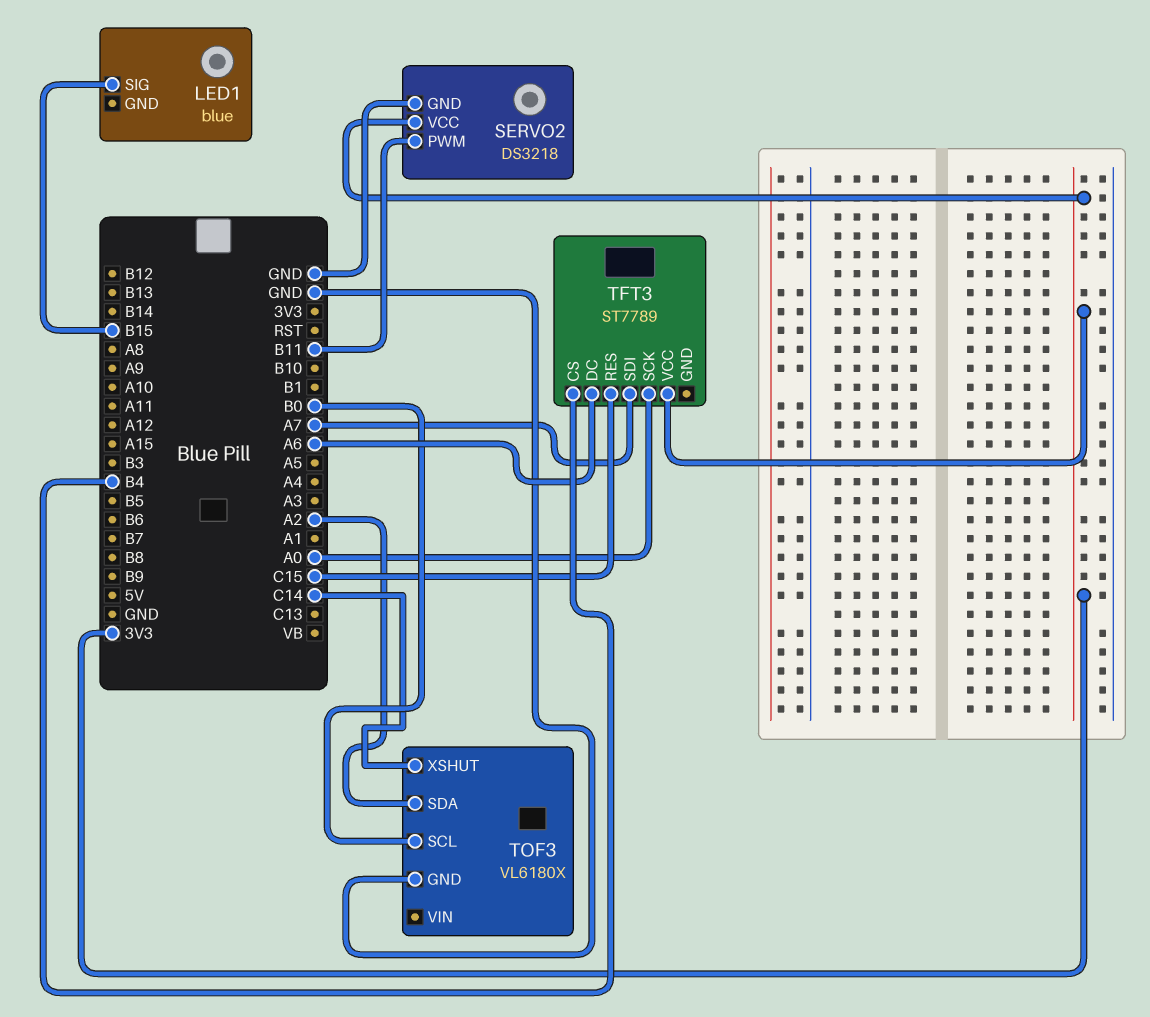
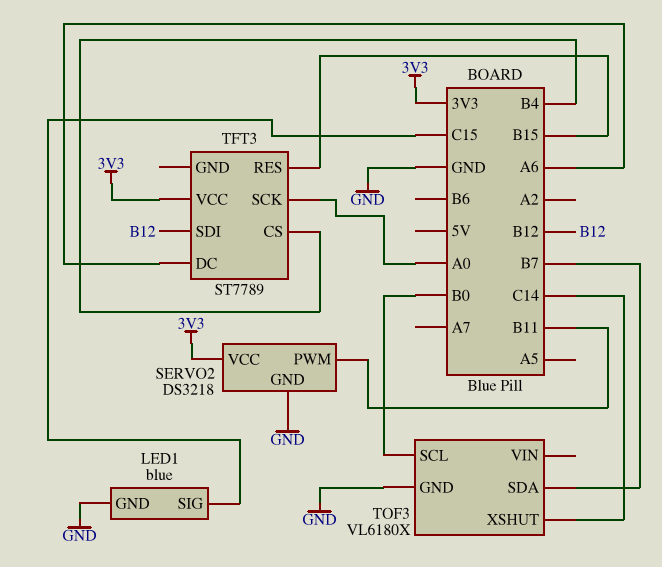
LED1 pin GND: none -> GND
LED1 pin SIG: B15 -> C15
TFT3 pin RES: C15 -> B15
TFT3 pin SDI: A7 -> B12
TOF3 pin SDA: A2 -> B7

